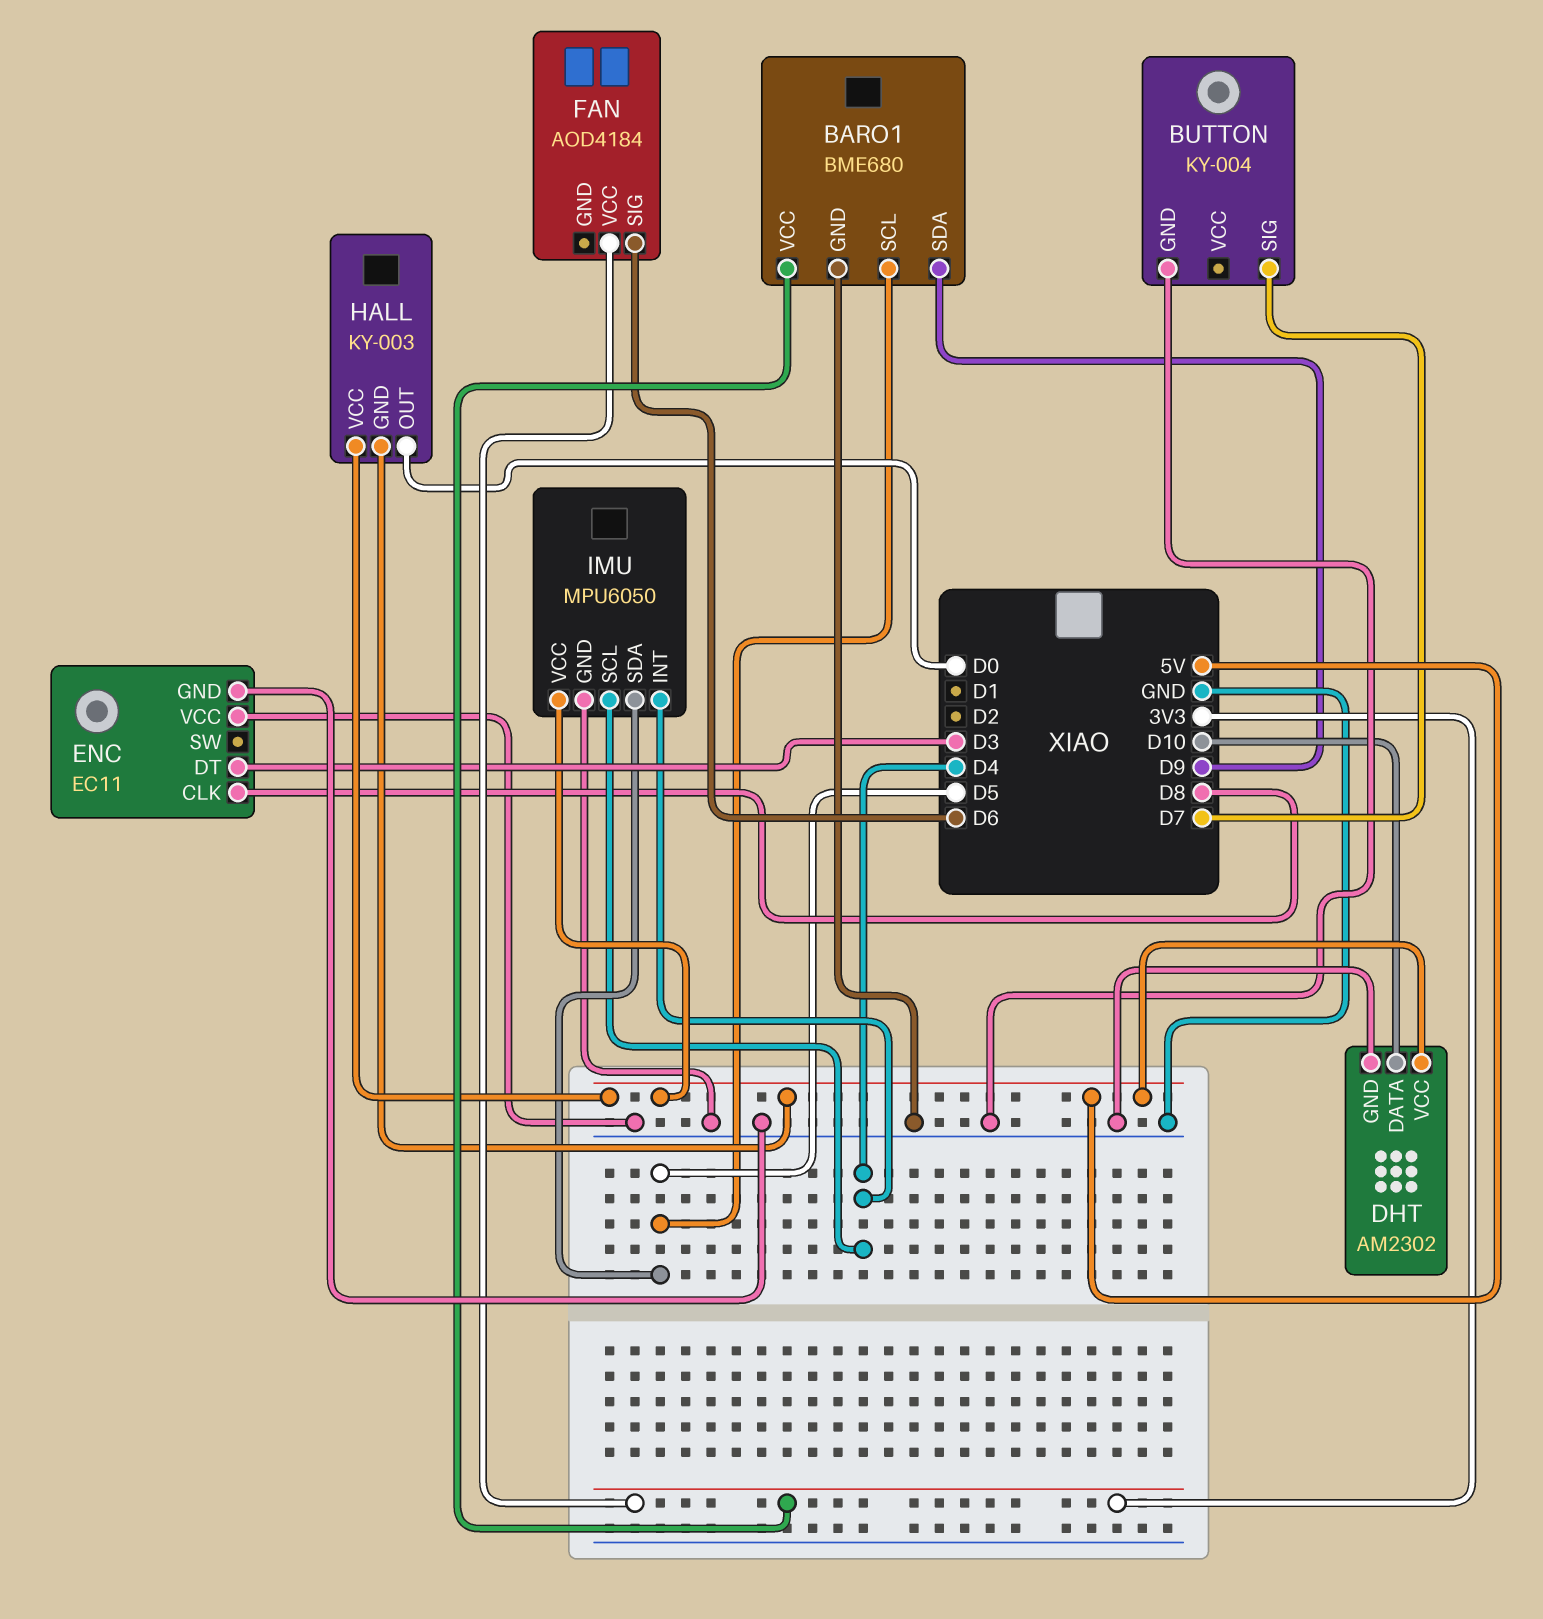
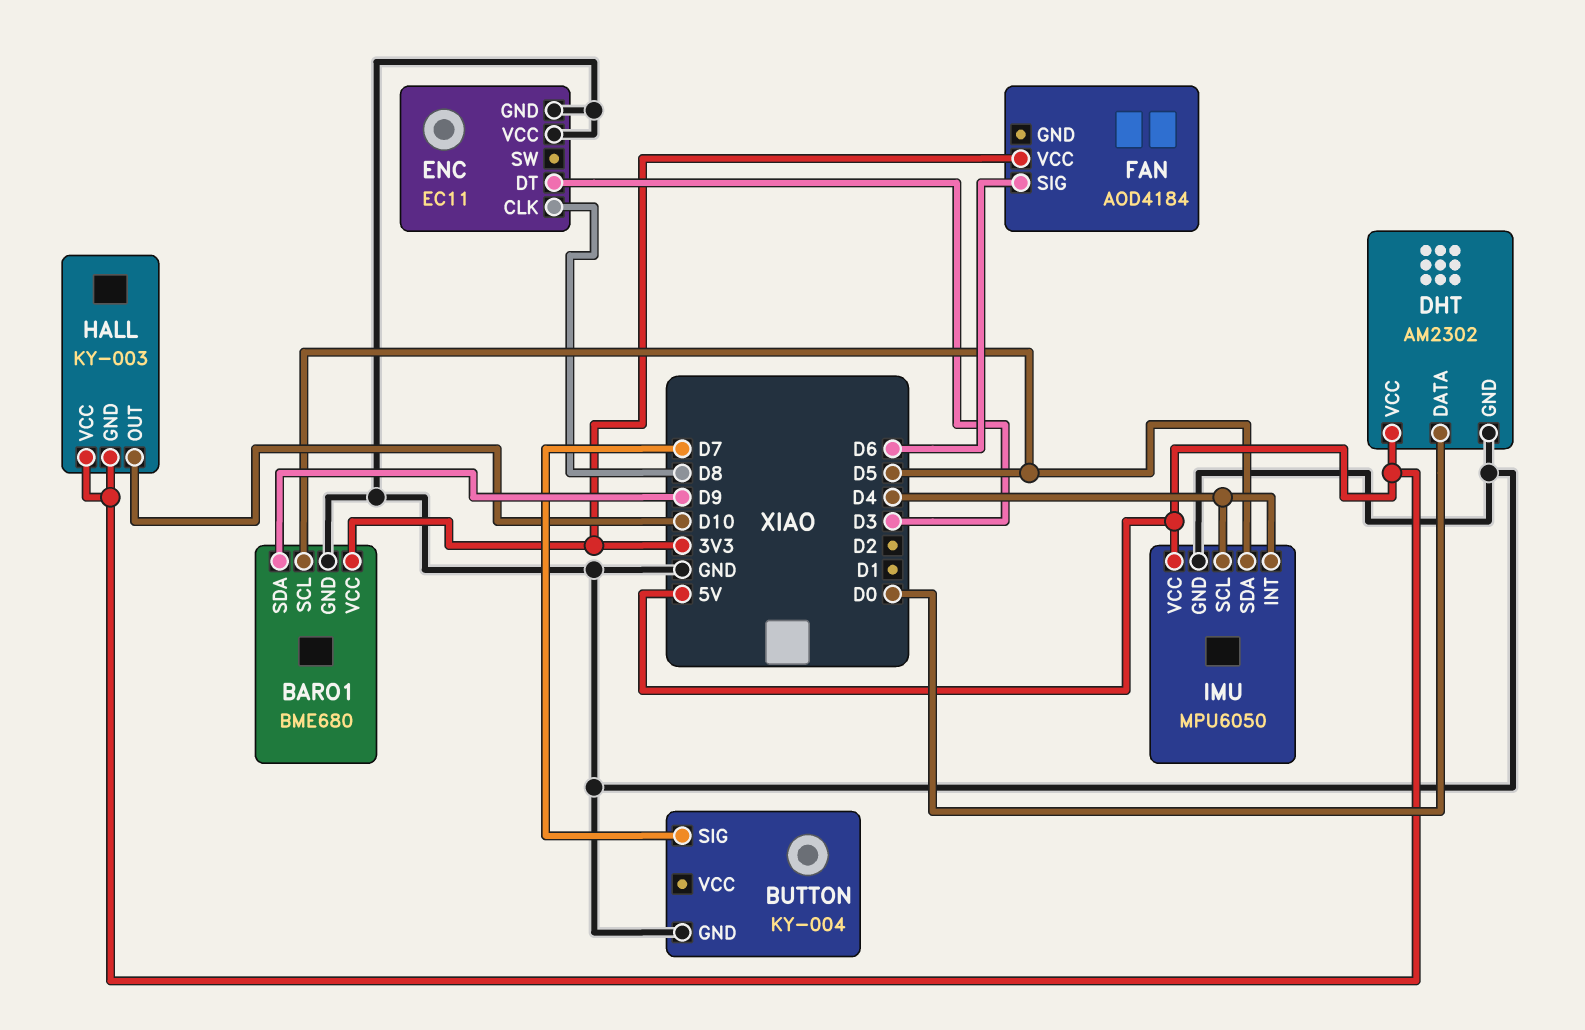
DHT pin DATA: D10 -> D0
HALL pin OUT: D0 -> D10

